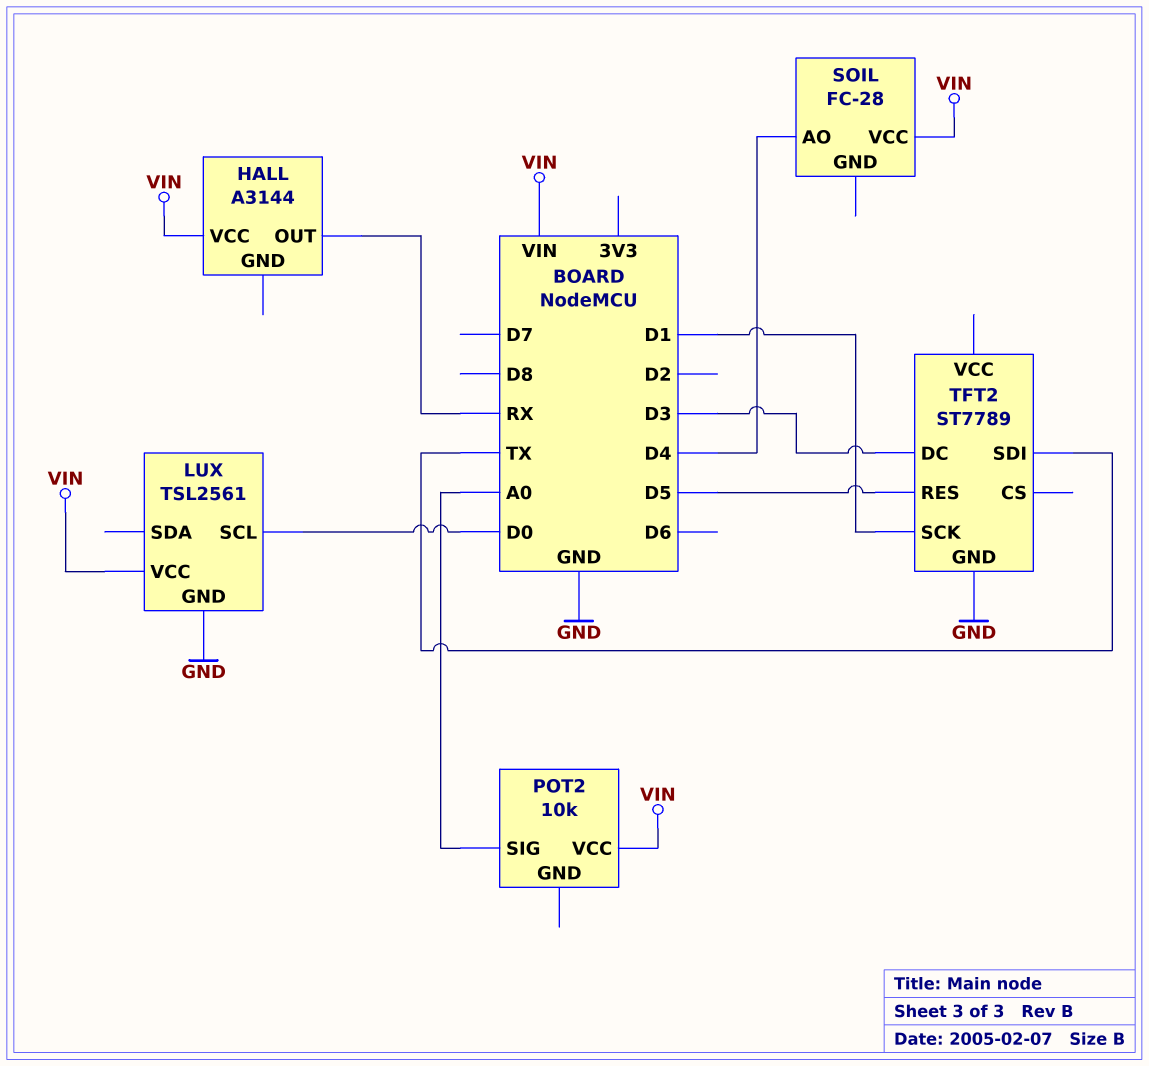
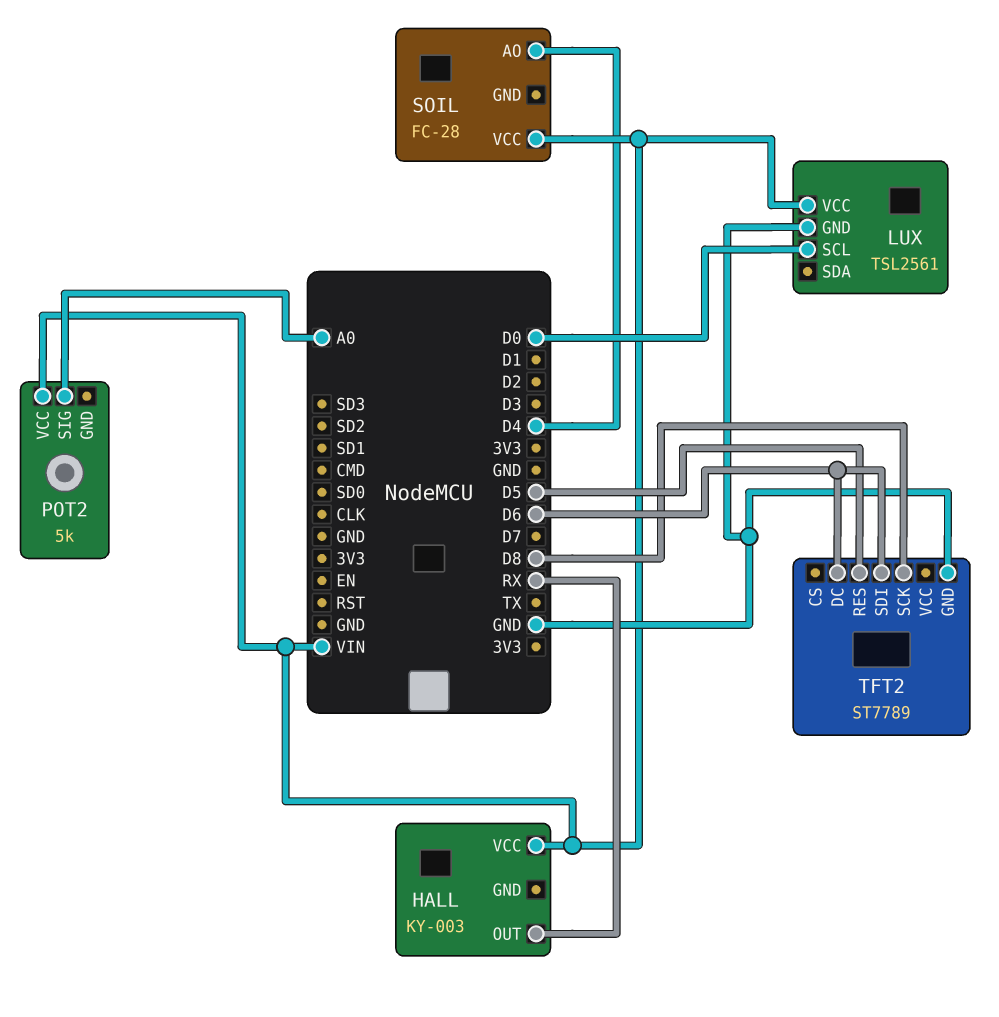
HALL: A3144 -> KY-003
POT2: 10k -> 5k
TFT2 pin DC: D3 -> D6
TFT2 pin SCK: D1 -> D8
TFT2 pin SDI: TX -> D6

